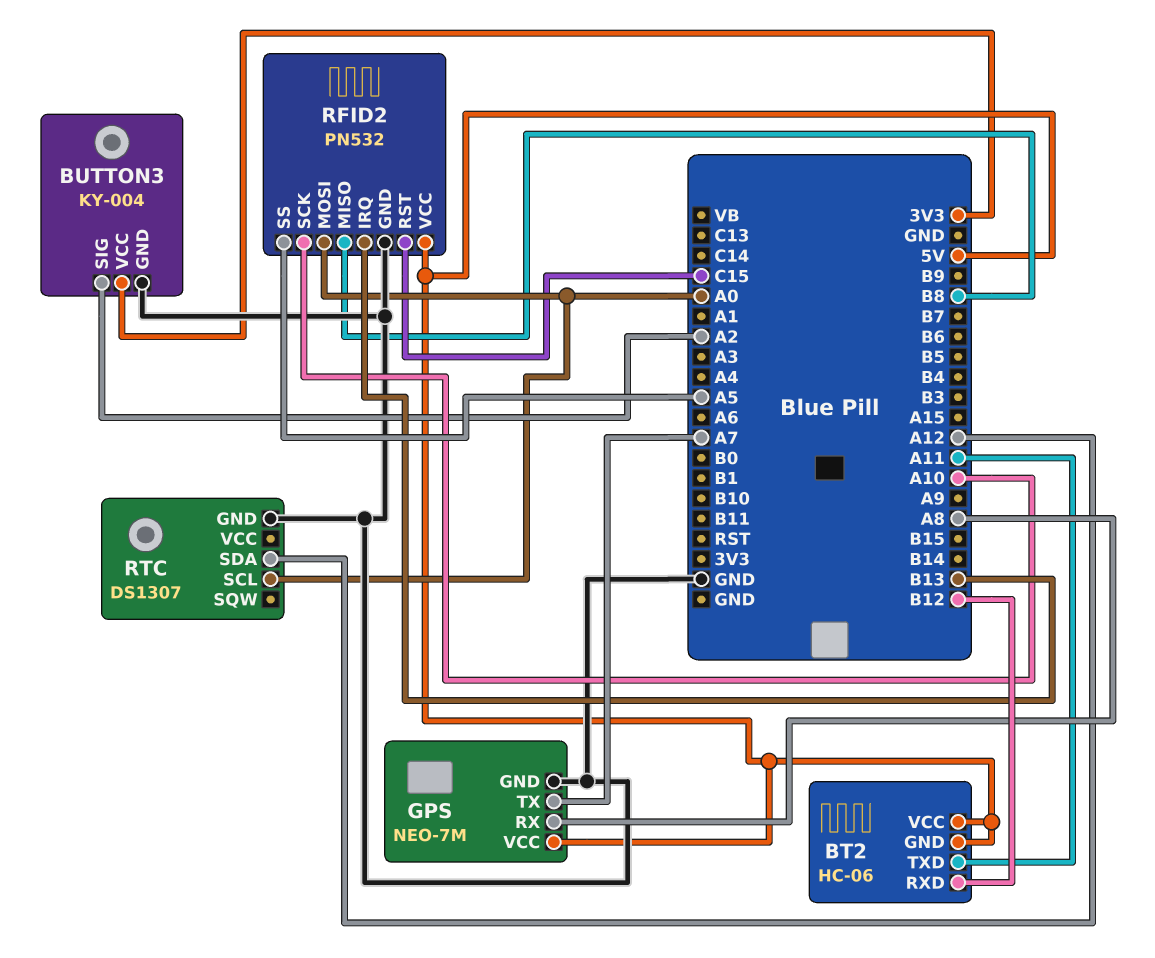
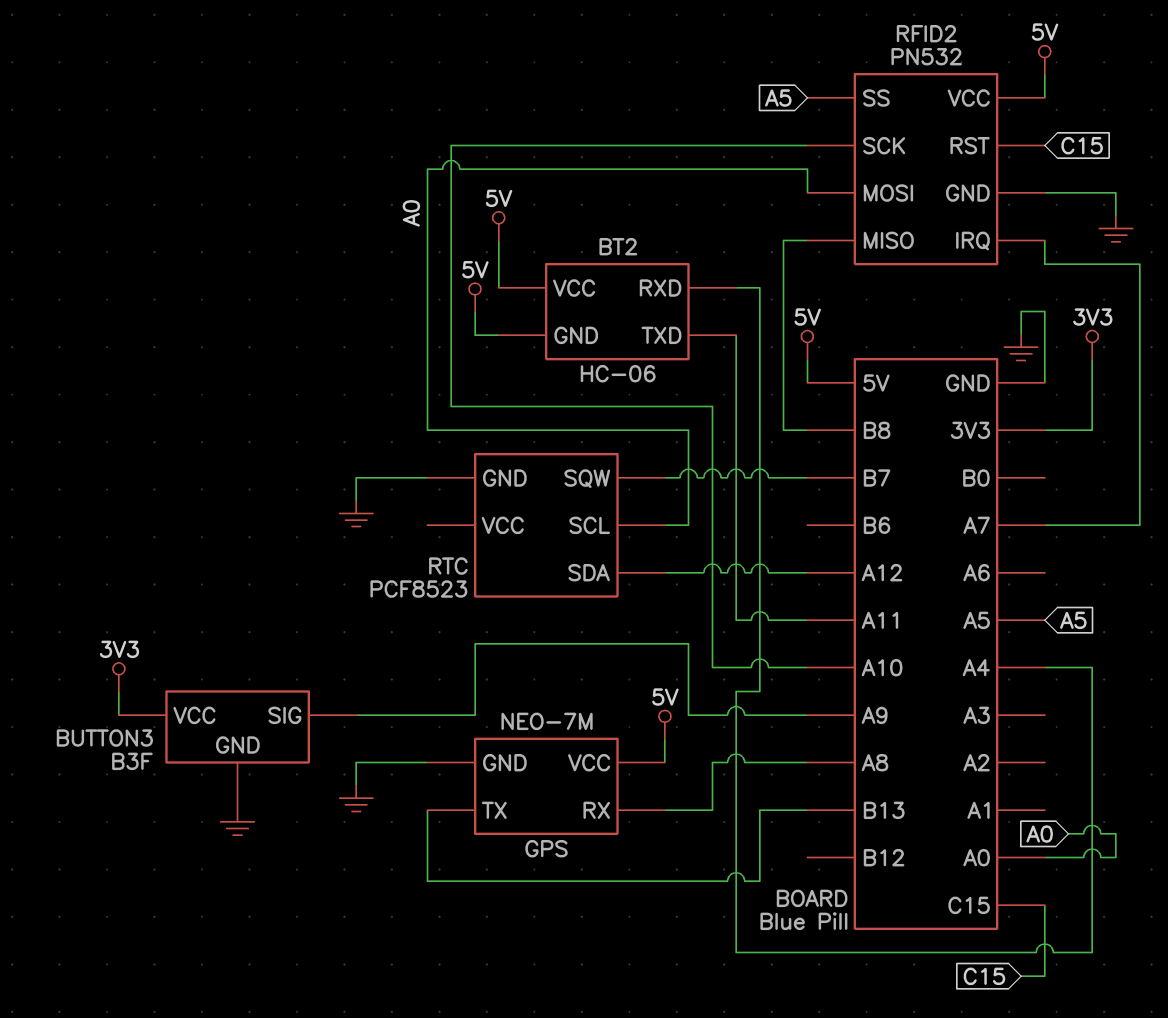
BT2 pin RXD: B12 -> A4
BUTTON3: KY-004 -> B3F
BUTTON3 pin SIG: A2 -> A9
GPS pin TX: A7 -> B13
RFID2 pin IRQ: B13 -> A7
RTC: DS1307 -> PCF8523
RTC pin SQW: none -> B7

